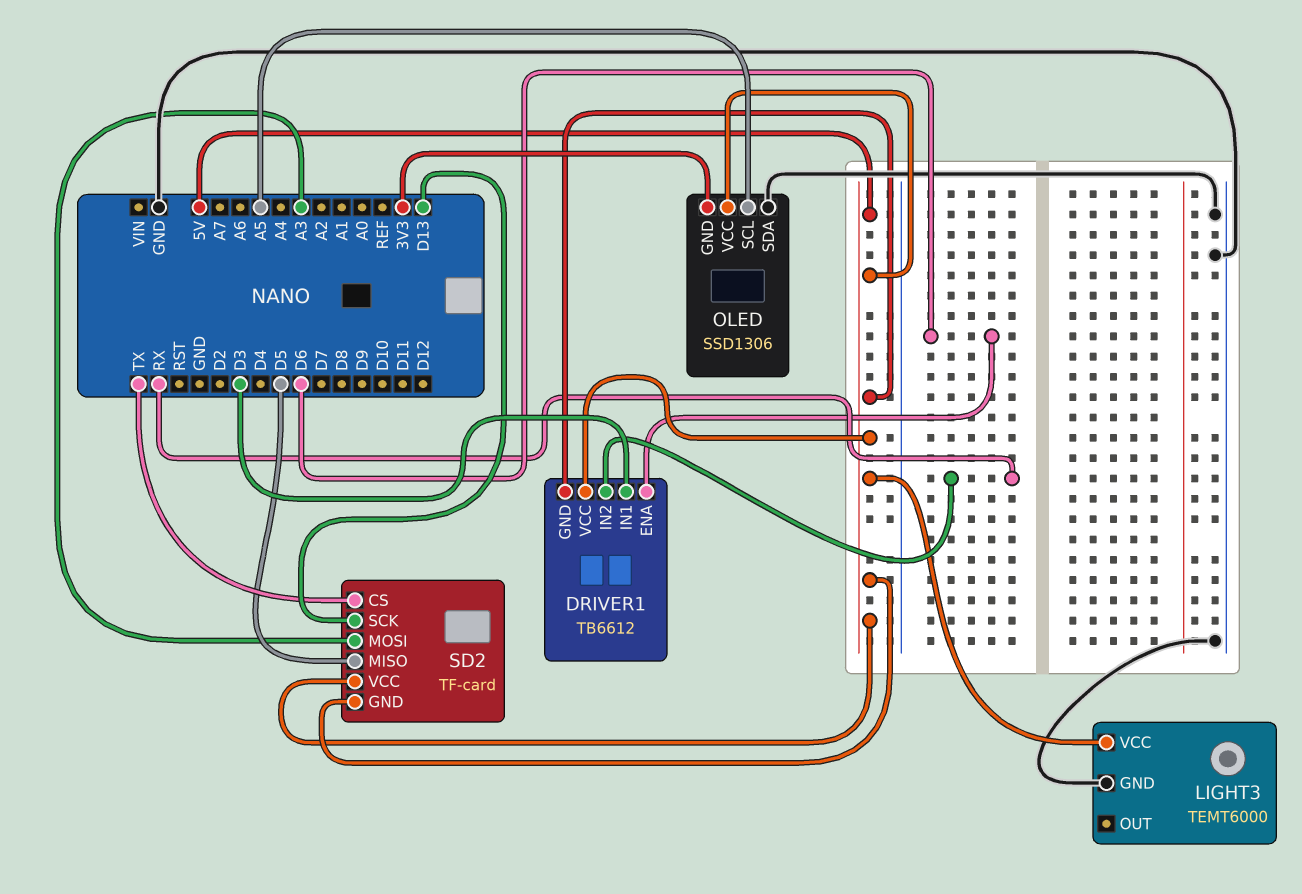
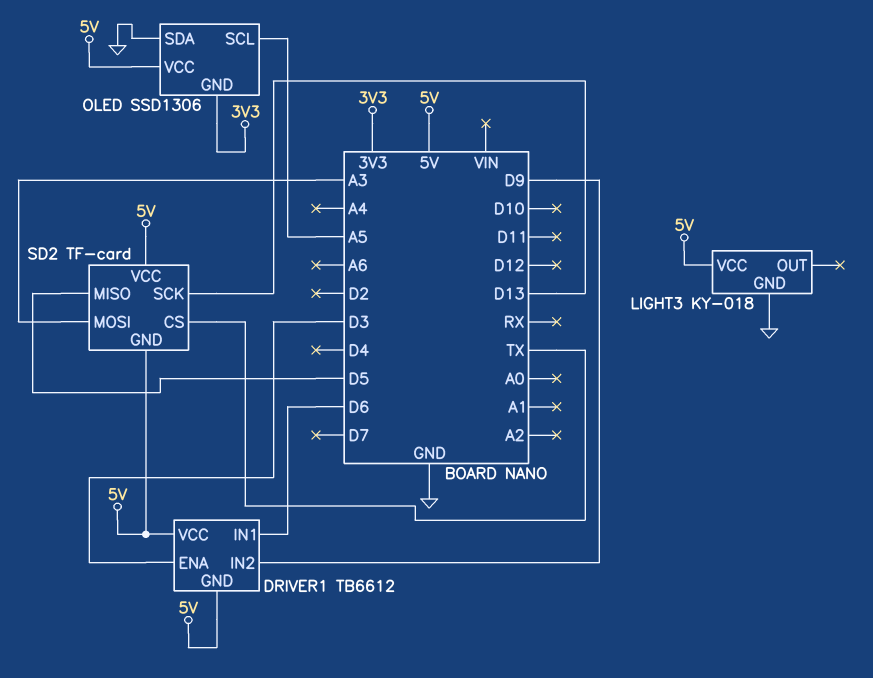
DRIVER1 pin ENA: D6 -> D3
DRIVER1 pin IN1: D3 -> D6
DRIVER1 pin IN2: RX -> D9
LIGHT3: TEMT6000 -> KY-018

